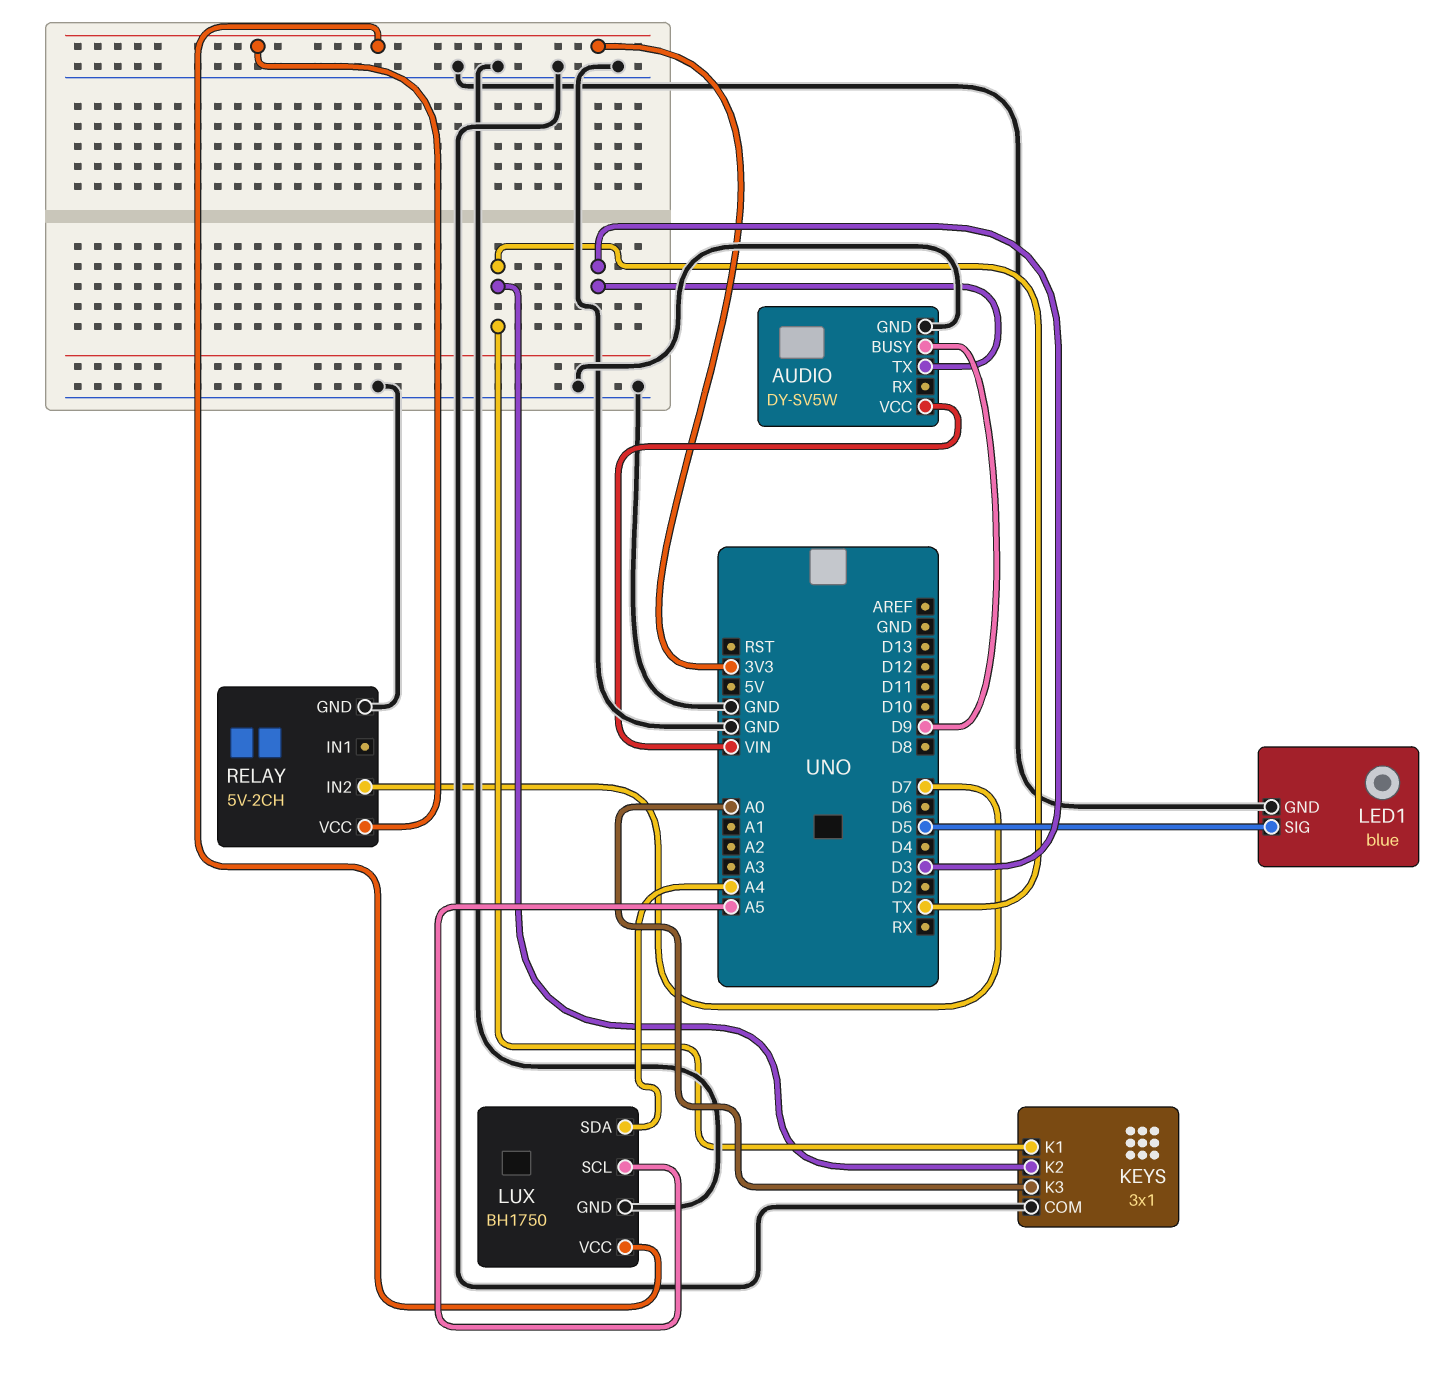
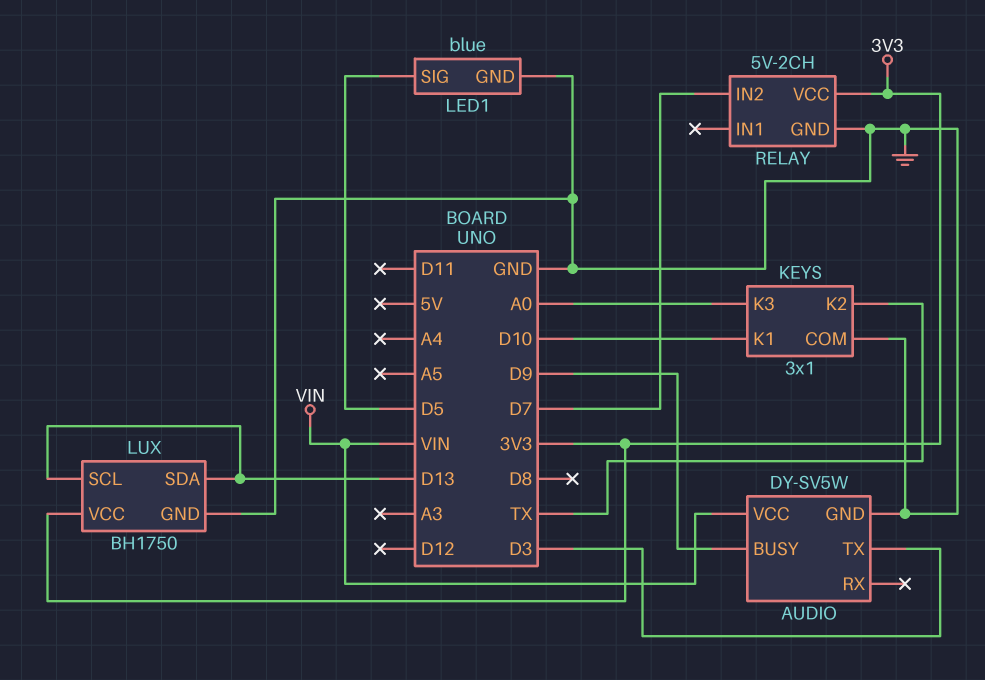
KEYS pin K1: TX -> D10
LUX pin SCL: A5 -> D13
LUX pin SDA: A4 -> D13

